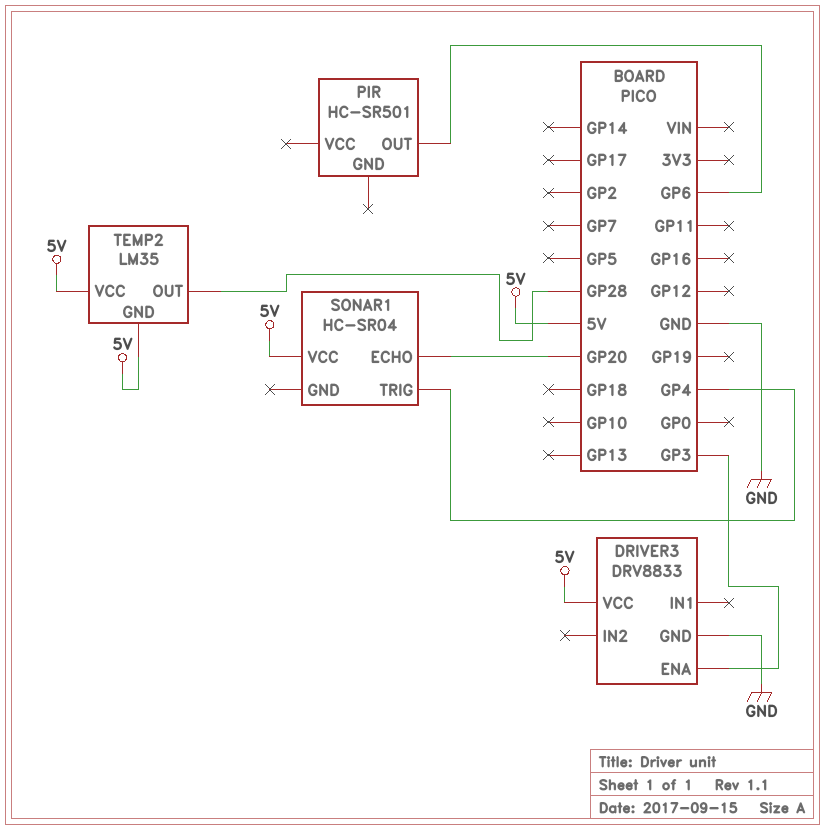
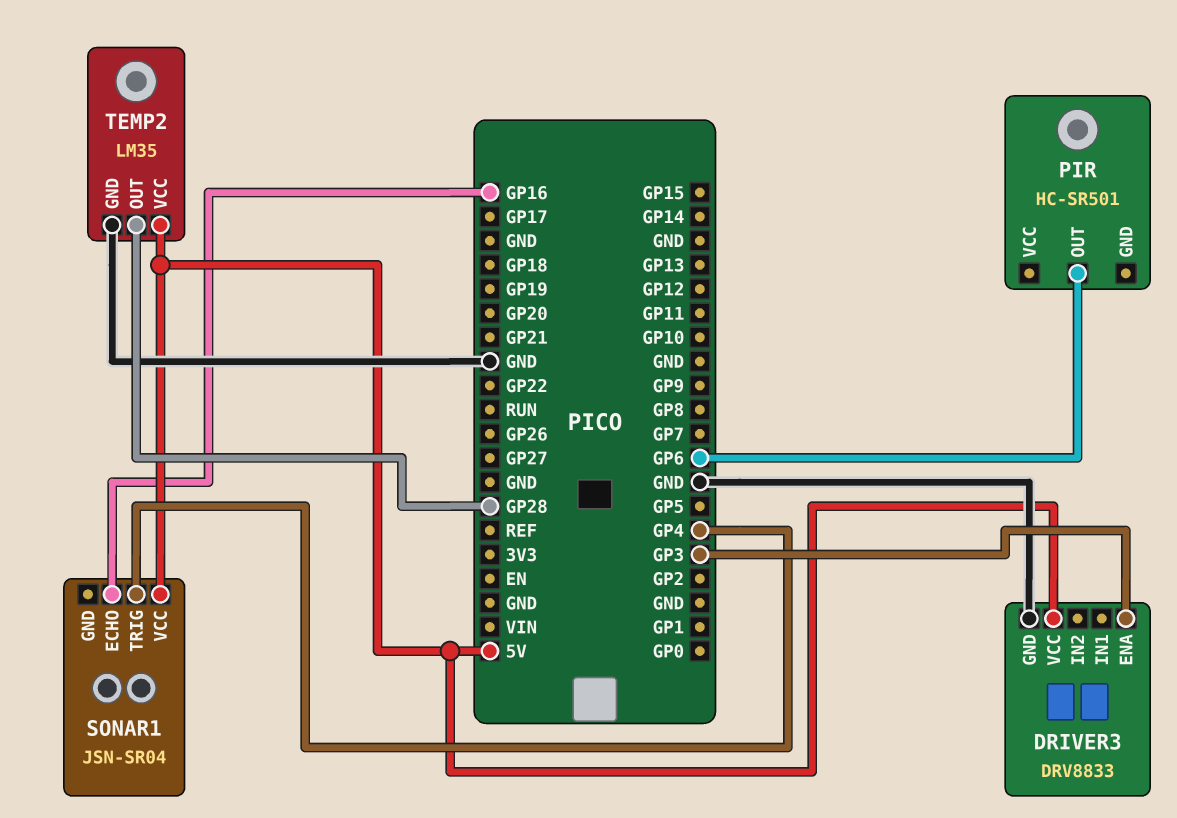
SONAR1: HC-SR04 -> JSN-SR04
SONAR1 pin ECHO: GP20 -> GP16
TEMP2 pin GND: 5V -> GND

